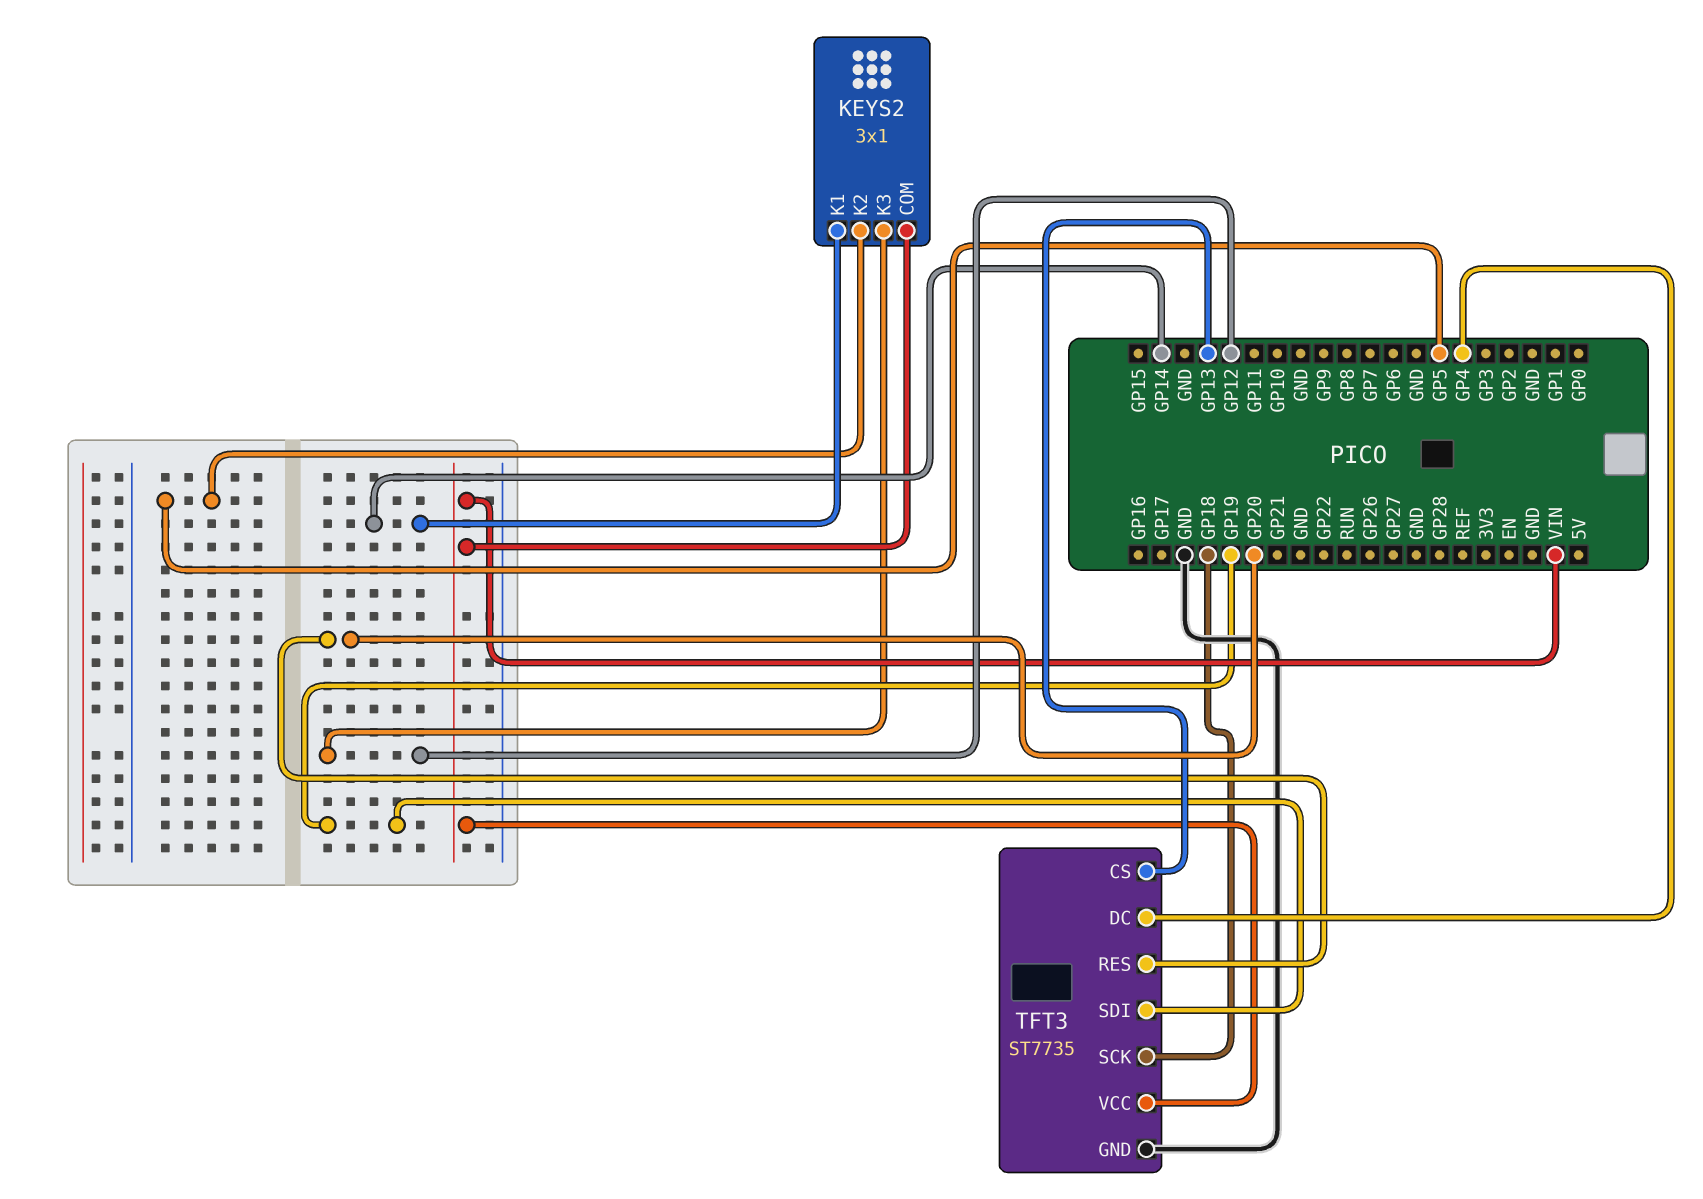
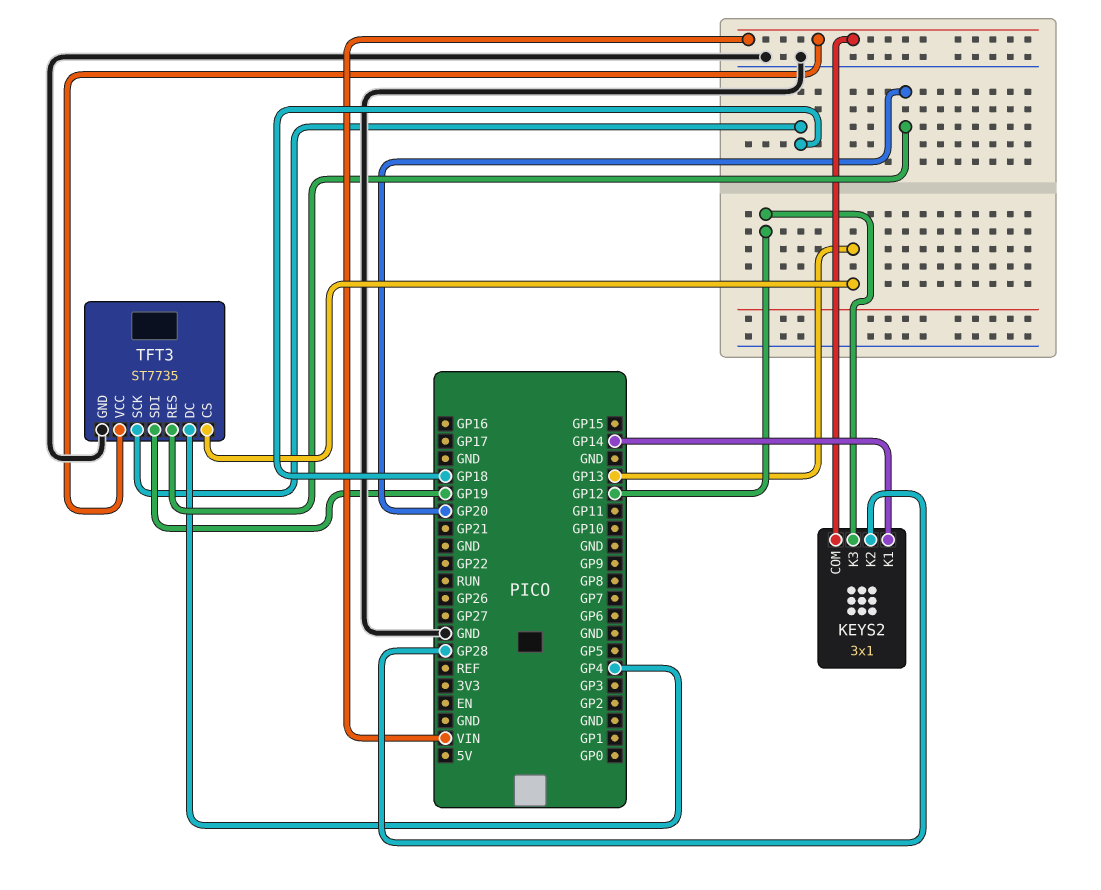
KEYS2 pin K2: GP5 -> GP28

